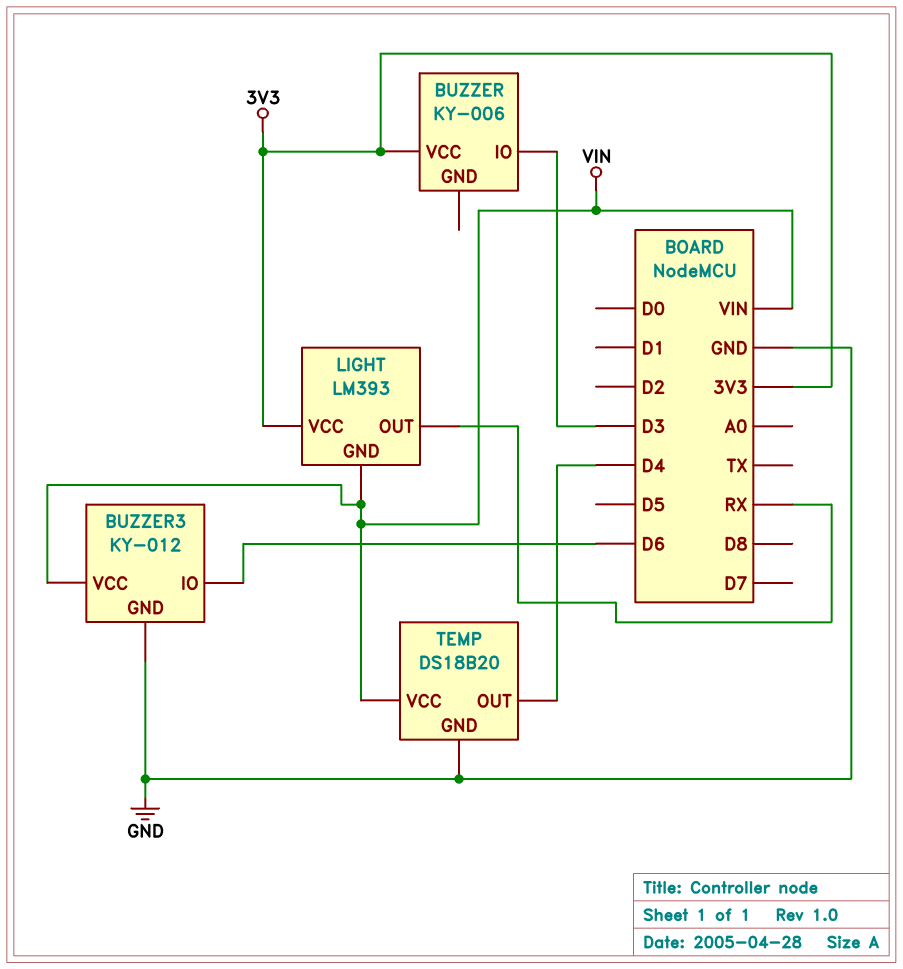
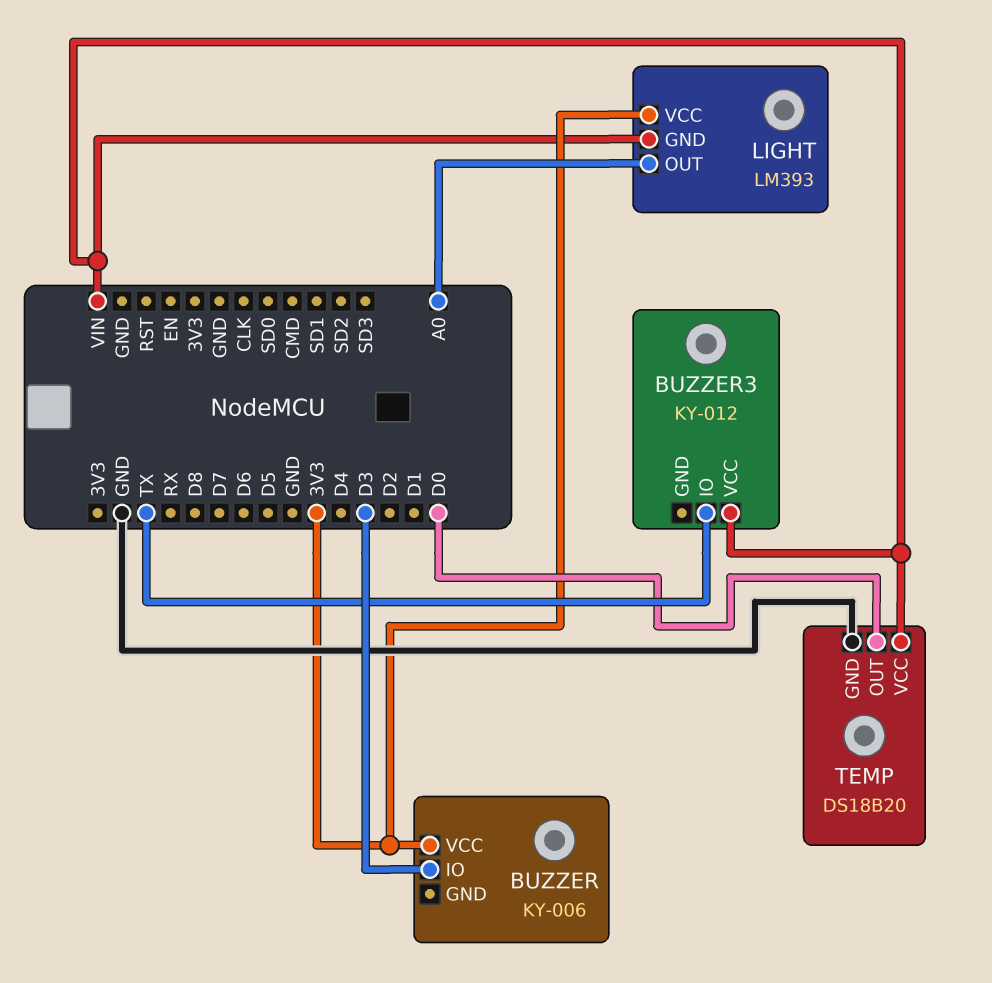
BUZZER3 pin GND: GND -> none
BUZZER3 pin IO: D6 -> TX
LIGHT pin OUT: RX -> A0
TEMP pin OUT: D4 -> D0

